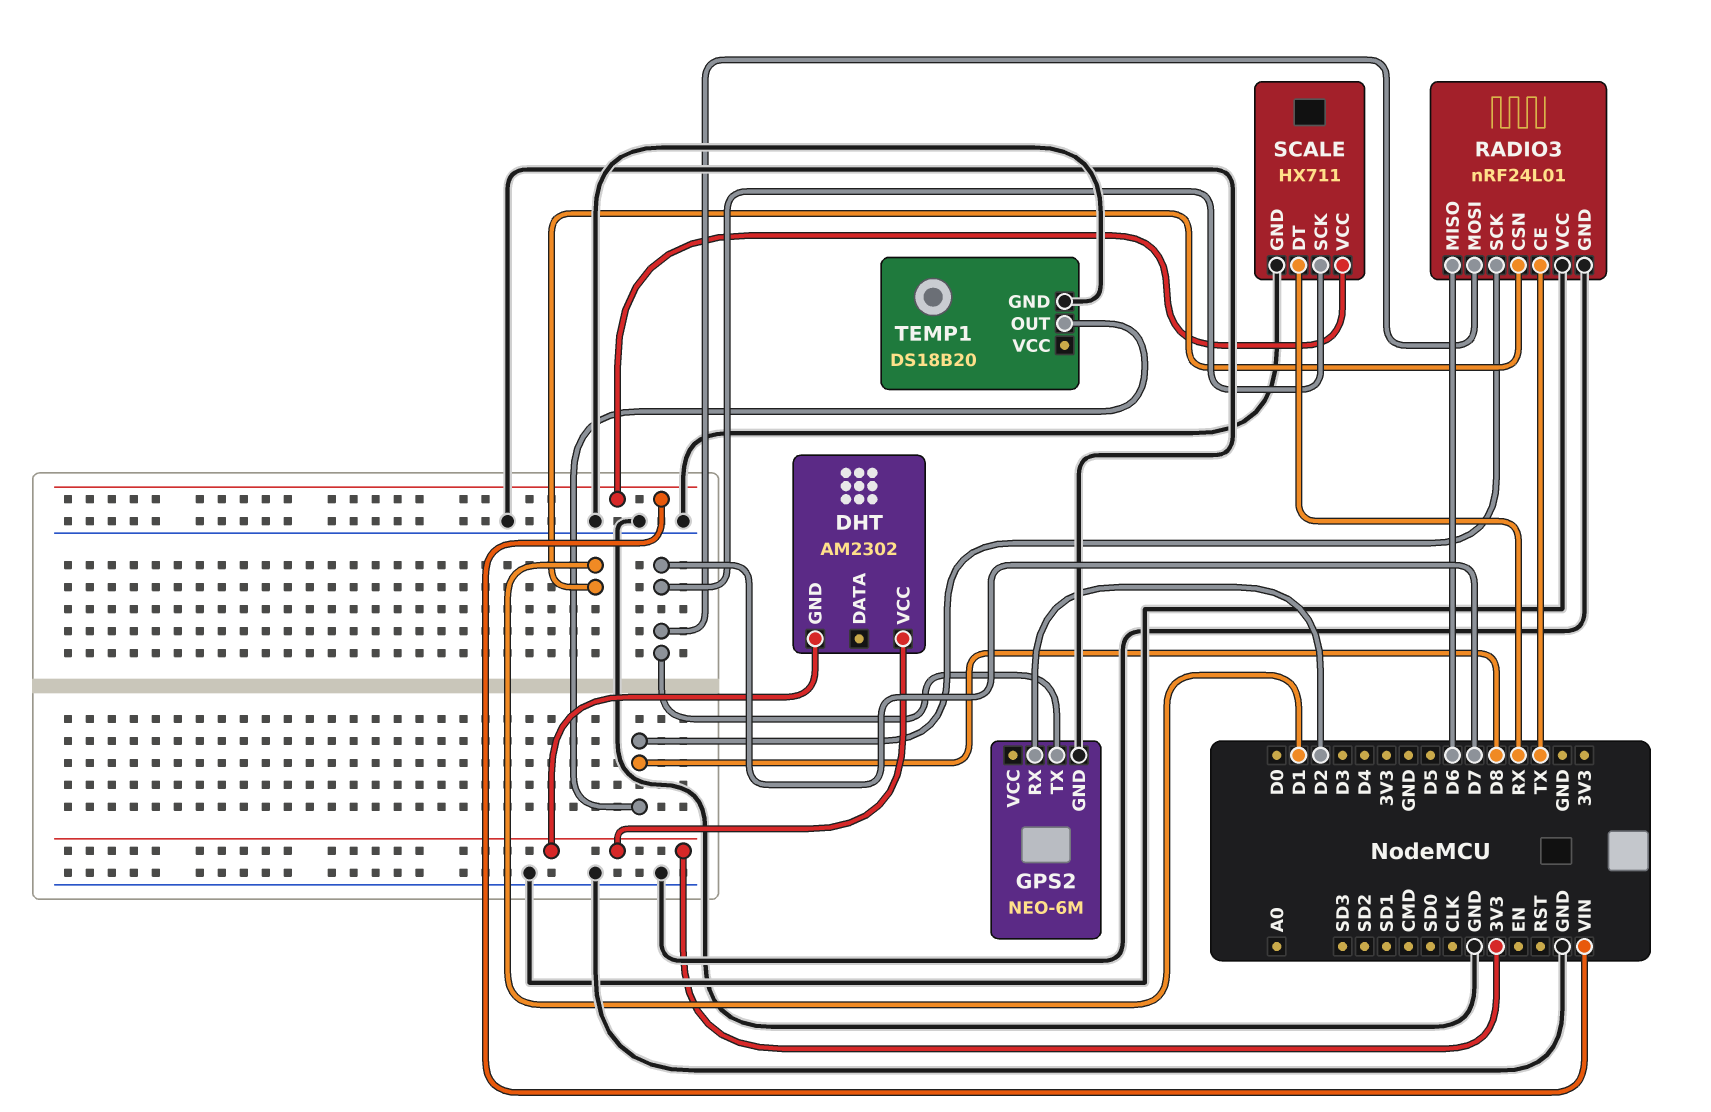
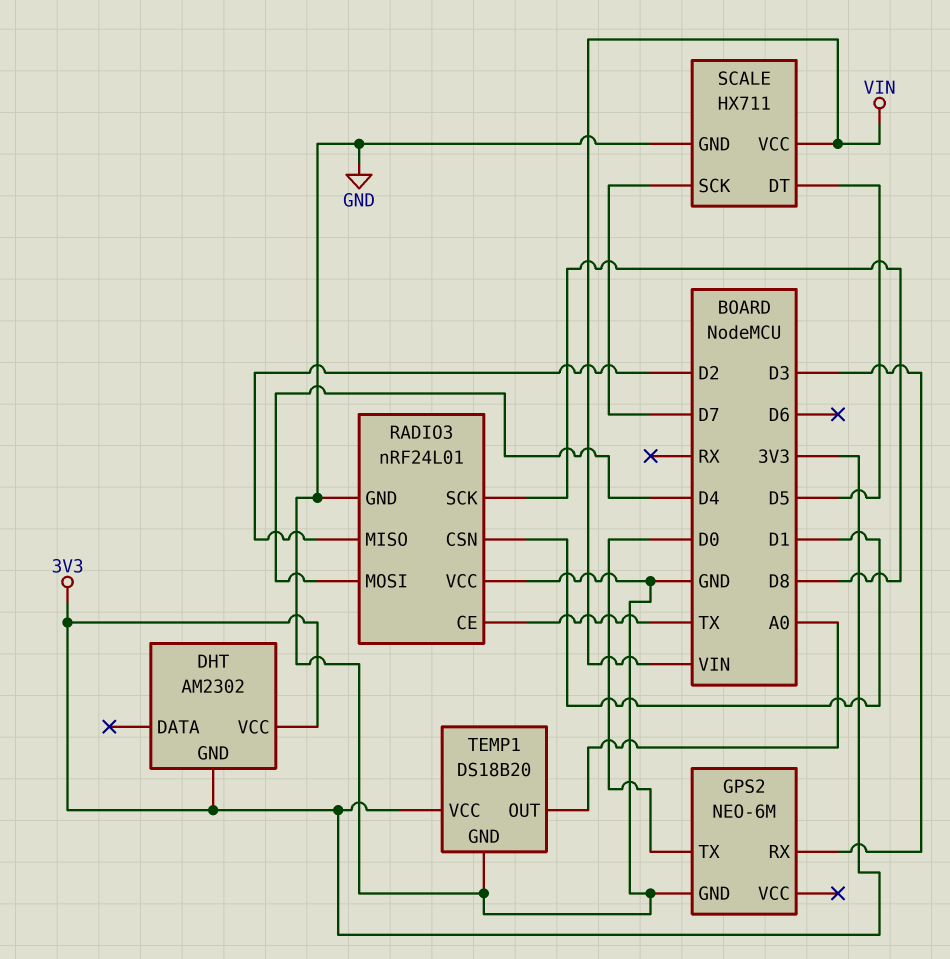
GPS2 pin RX: D2 -> D3
GPS2 pin TX: D7 -> D0
RADIO3 pin MISO: D6 -> D2
RADIO3 pin MOSI: D7 -> D4
SCALE pin DT: RX -> D5
TEMP1 pin OUT: D8 -> A0
TEMP1 pin VCC: none -> 3V3

